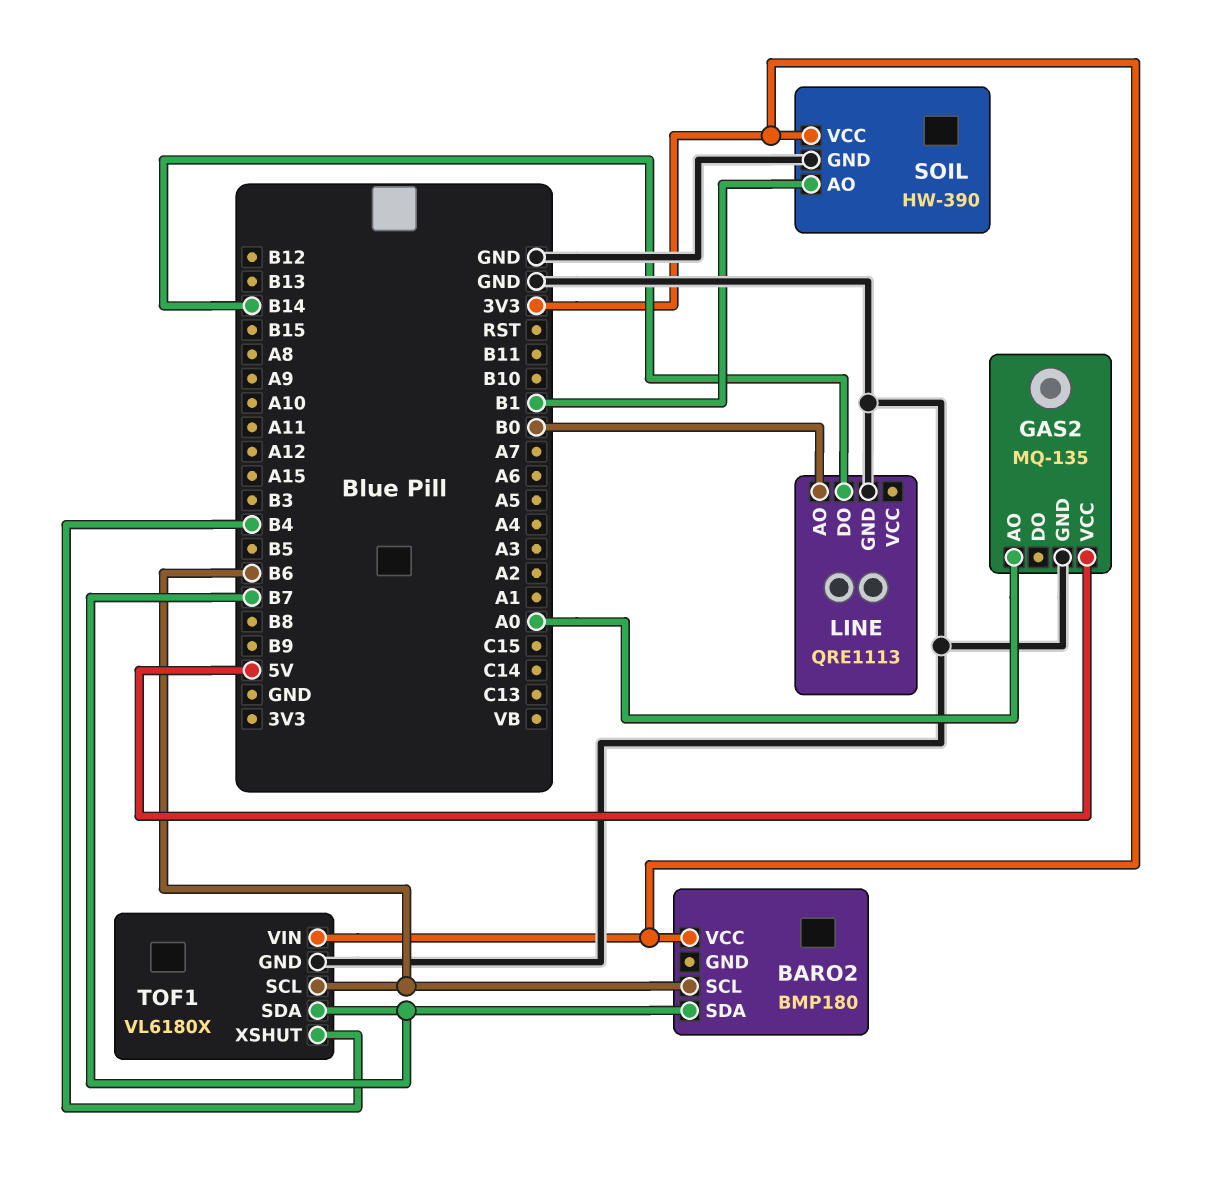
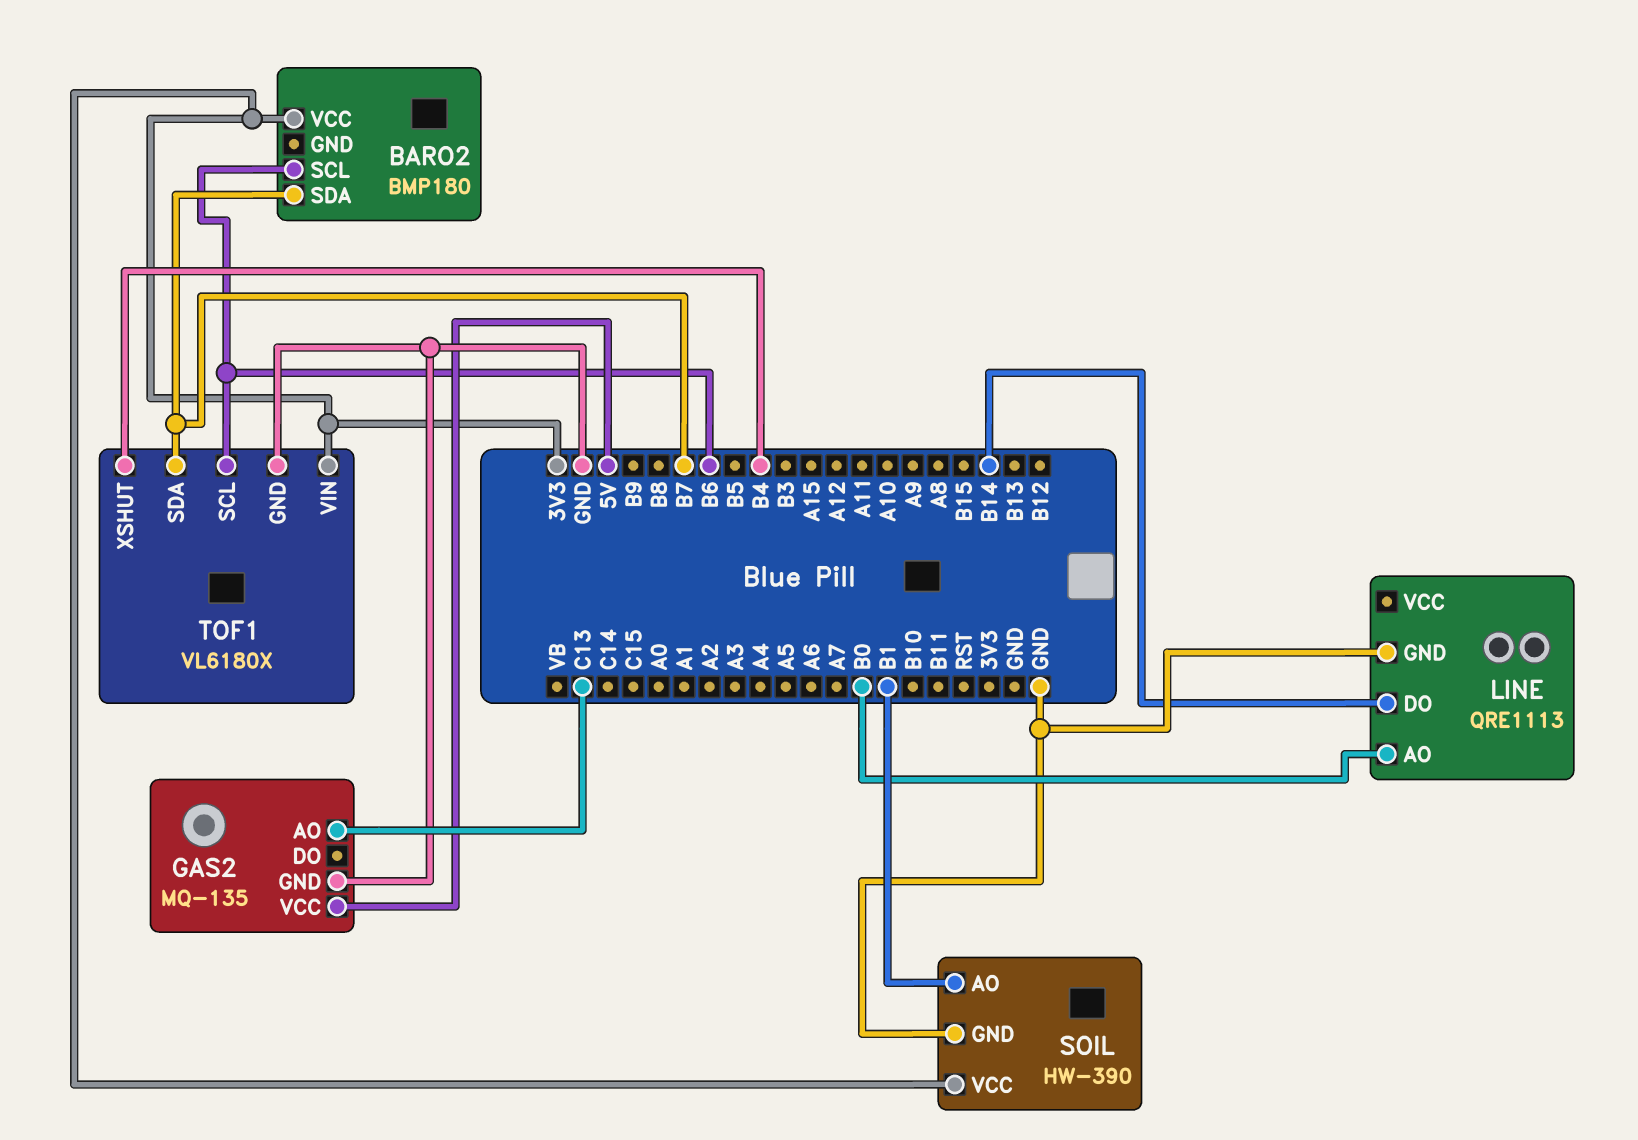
GAS2 pin AO: A0 -> C13

